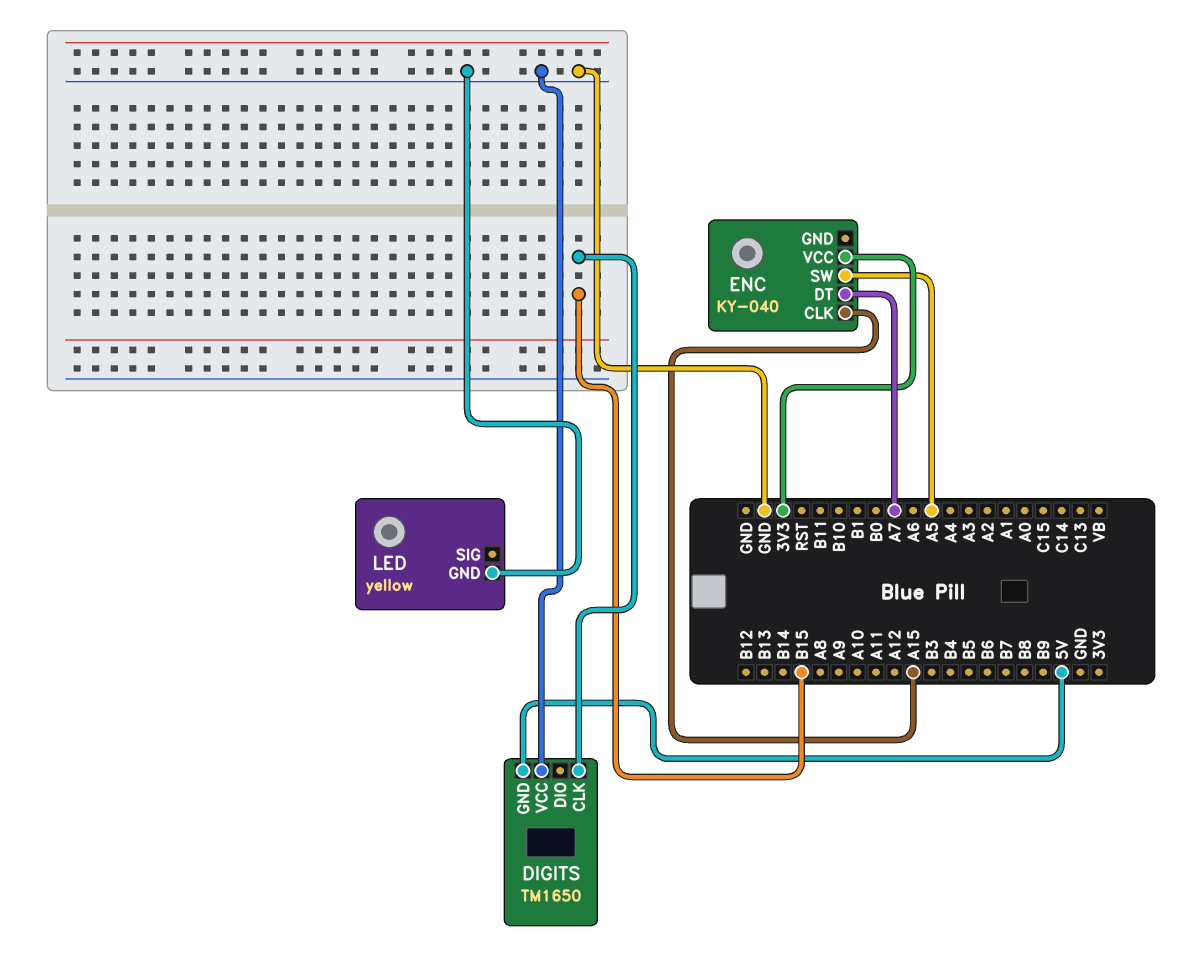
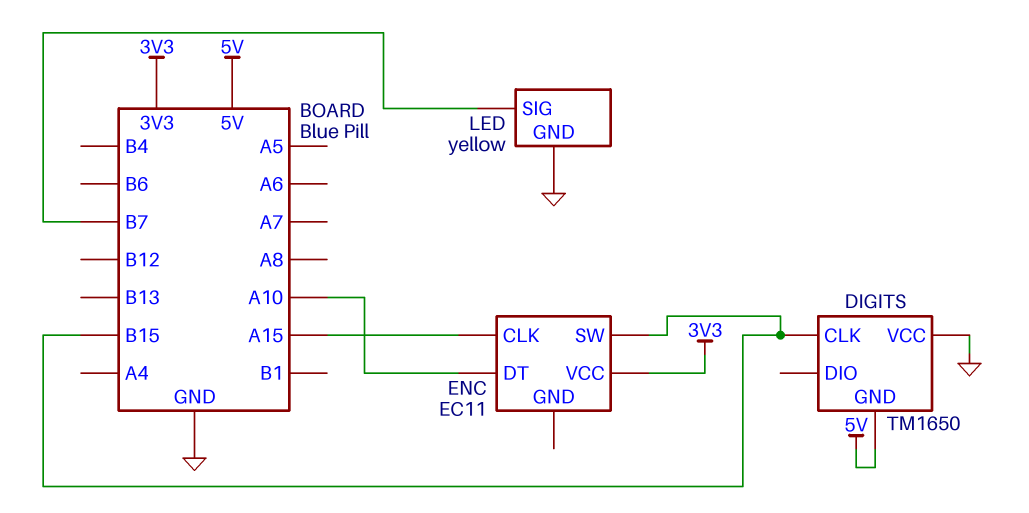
ENC: KY-040 -> EC11
ENC pin DT: A7 -> A10
ENC pin SW: A5 -> B15
LED pin SIG: none -> B7

